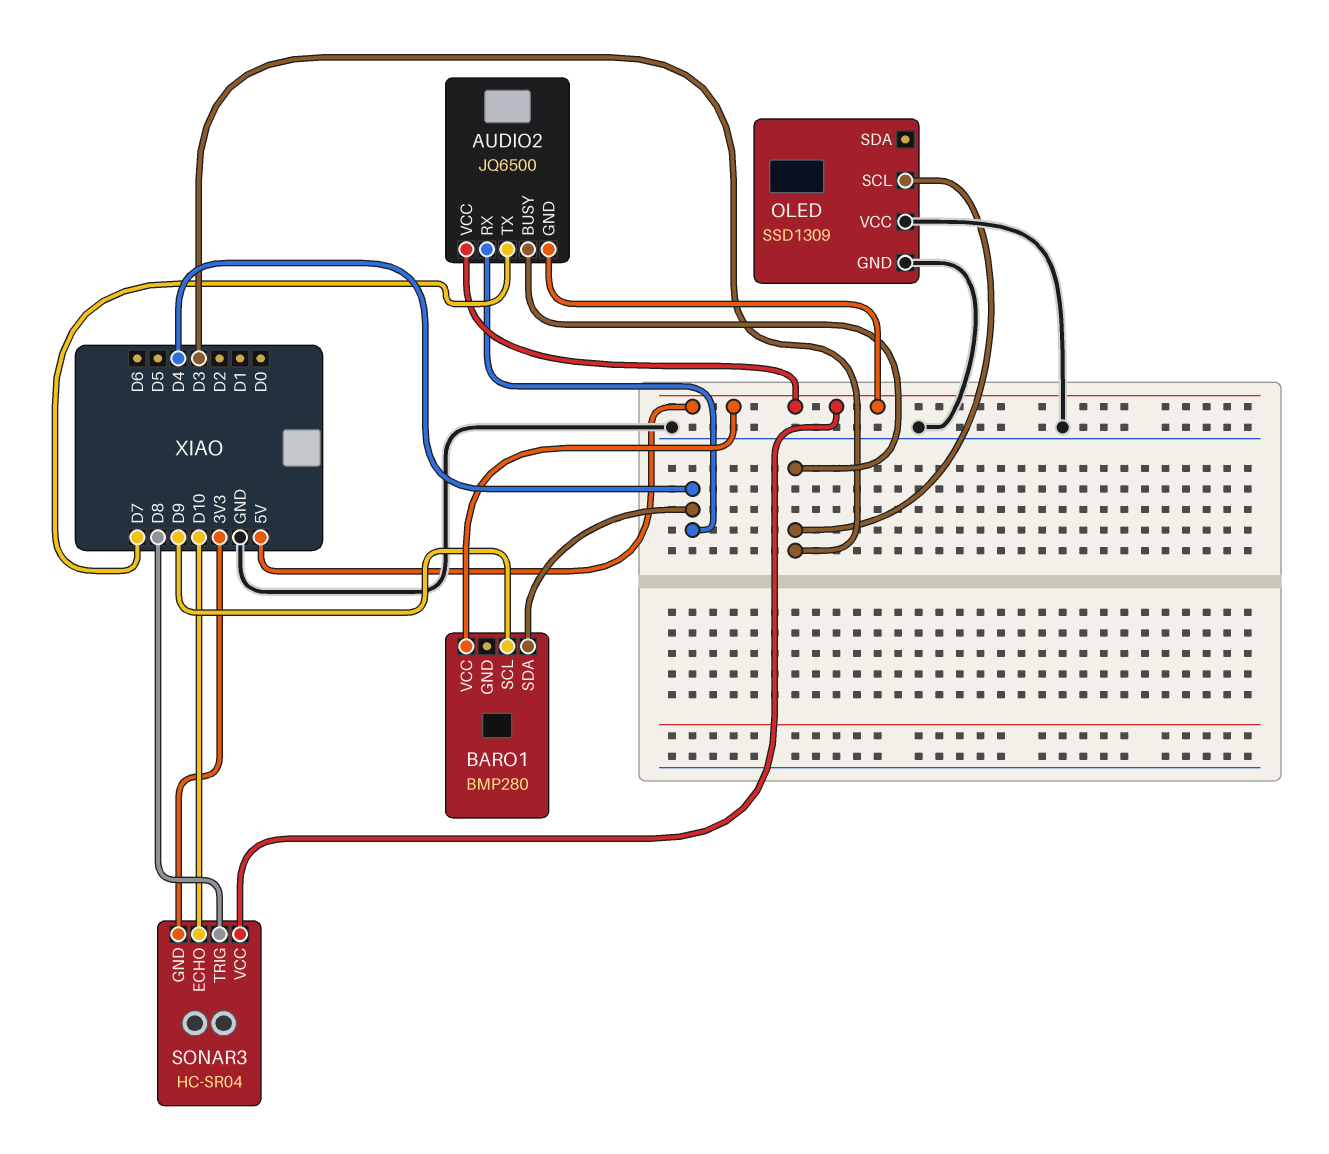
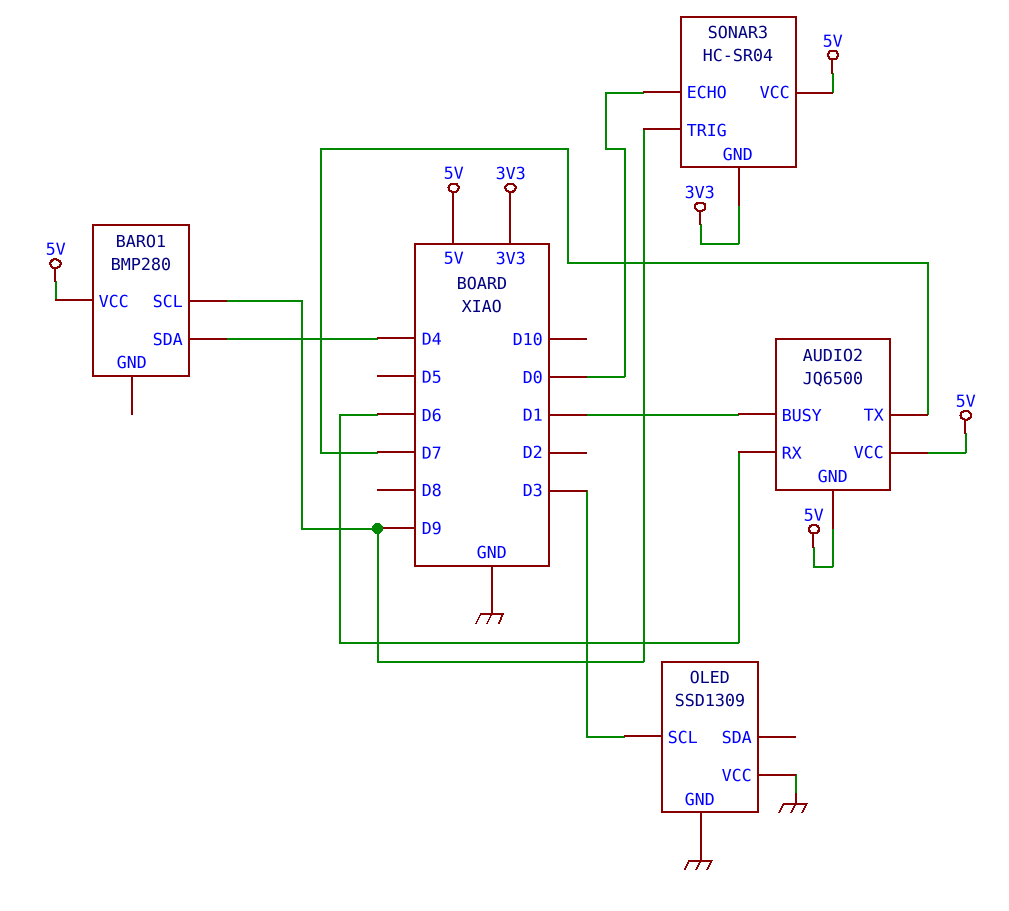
AUDIO2 pin BUSY: D3 -> D1
AUDIO2 pin RX: D4 -> D6
SONAR3 pin ECHO: D10 -> D0
SONAR3 pin TRIG: D8 -> D9

